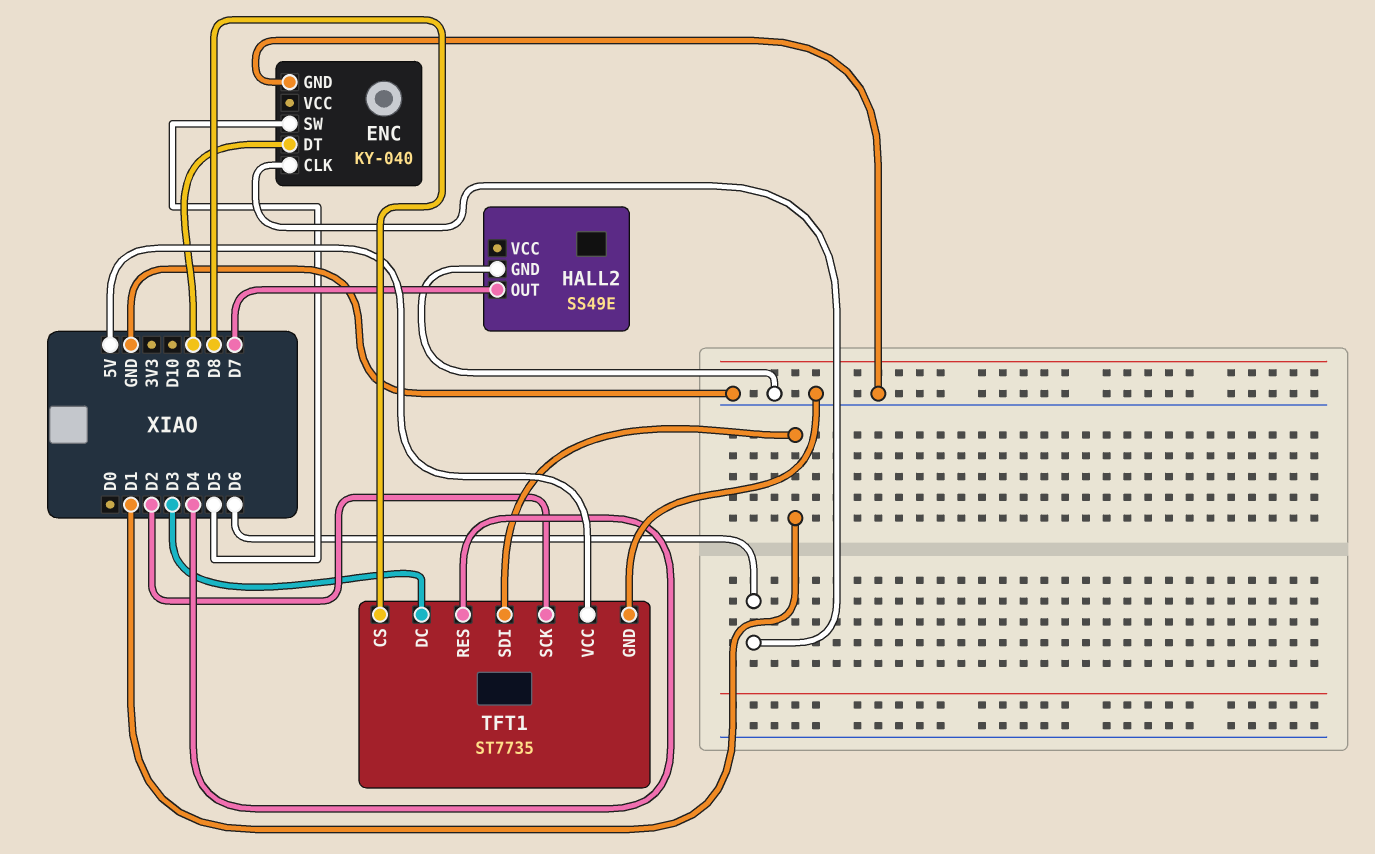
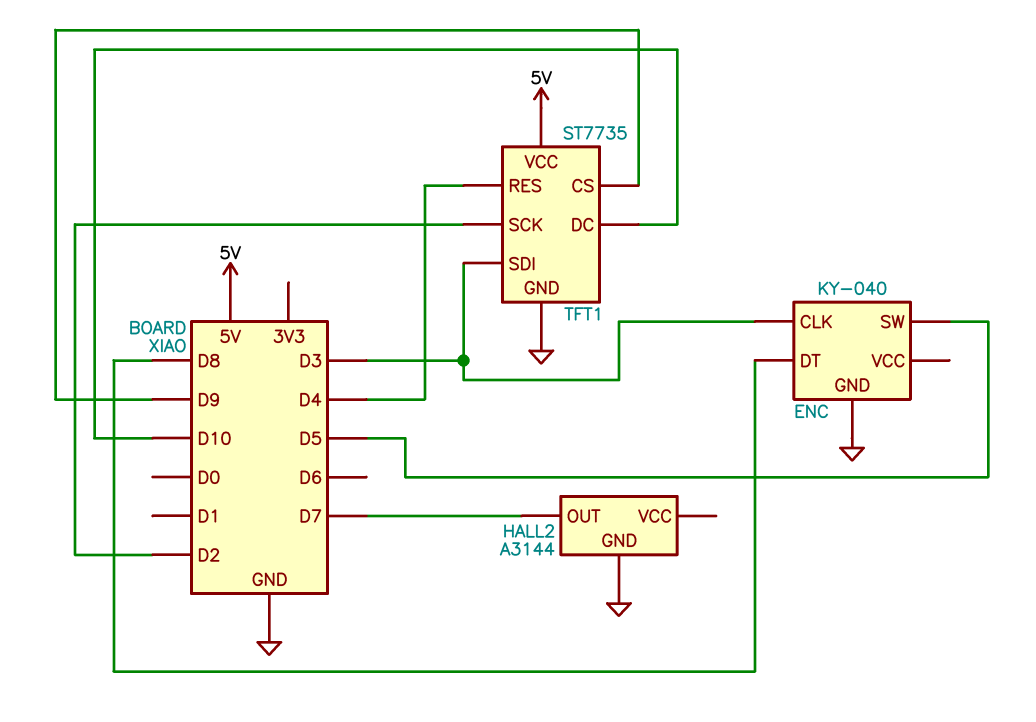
ENC pin CLK: D6 -> D3
ENC pin DT: D9 -> D8
HALL2: SS49E -> A3144
TFT1 pin CS: D8 -> D9
TFT1 pin DC: D3 -> D10
TFT1 pin SDI: D1 -> D3

